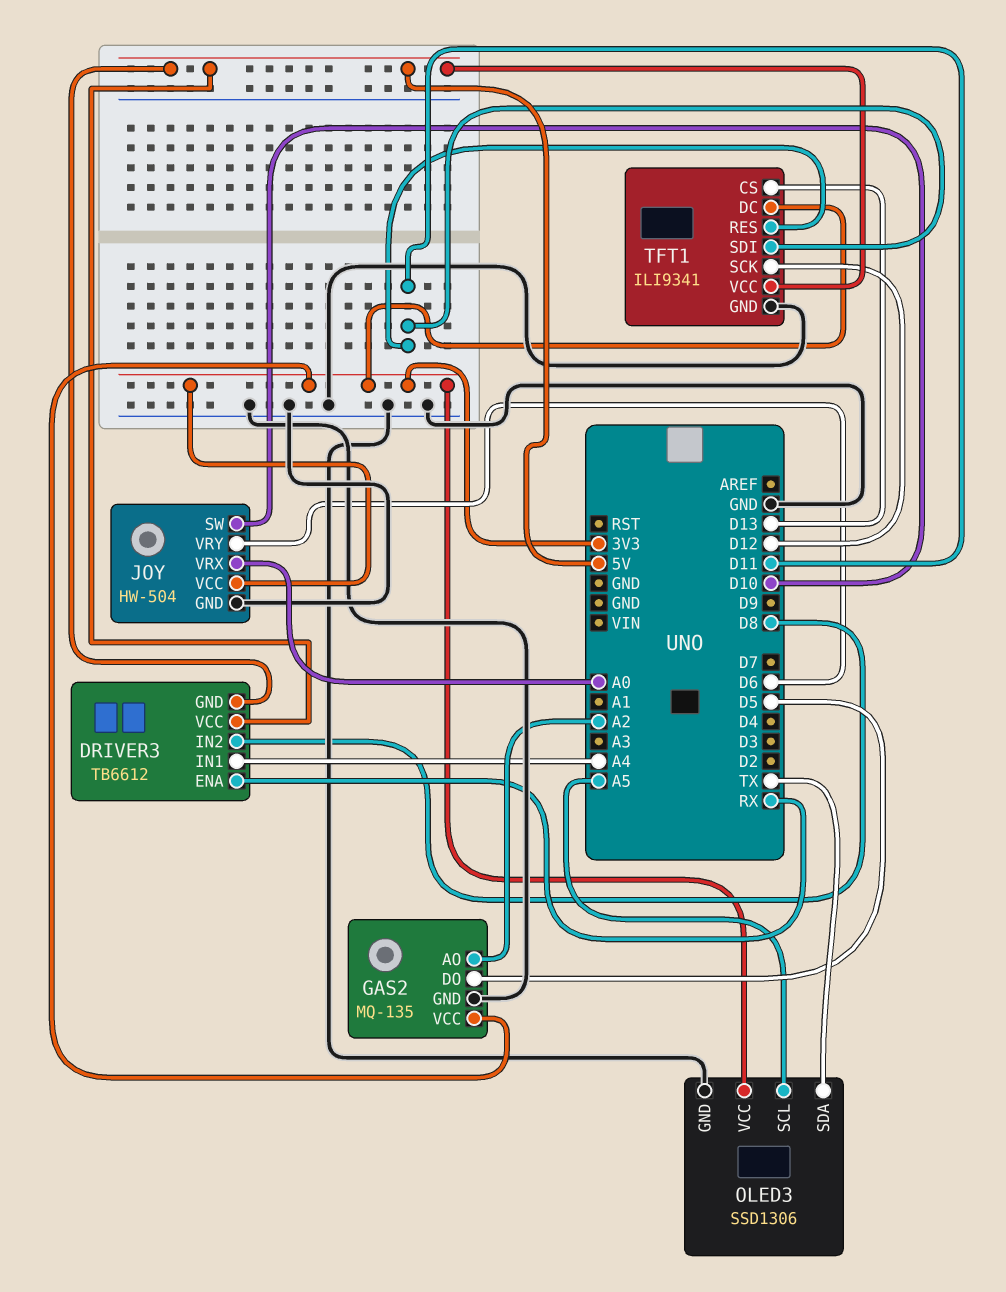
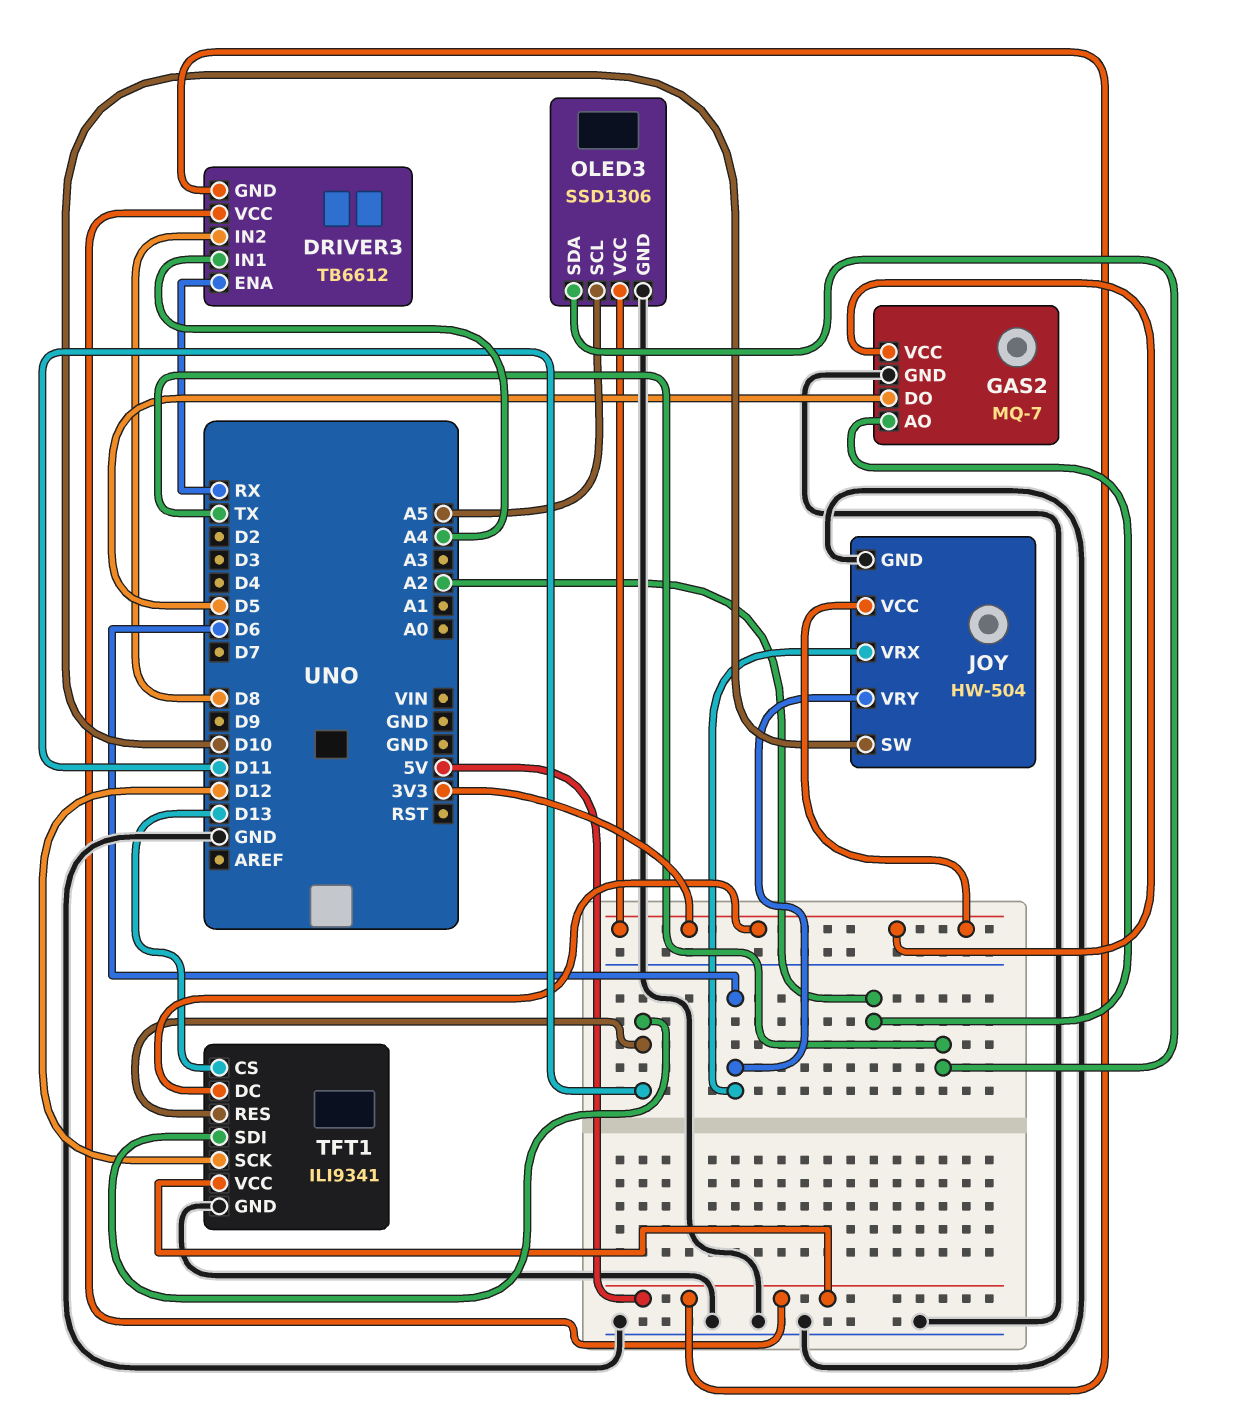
GAS2: MQ-135 -> MQ-7
JOY pin VRX: A0 -> D6

